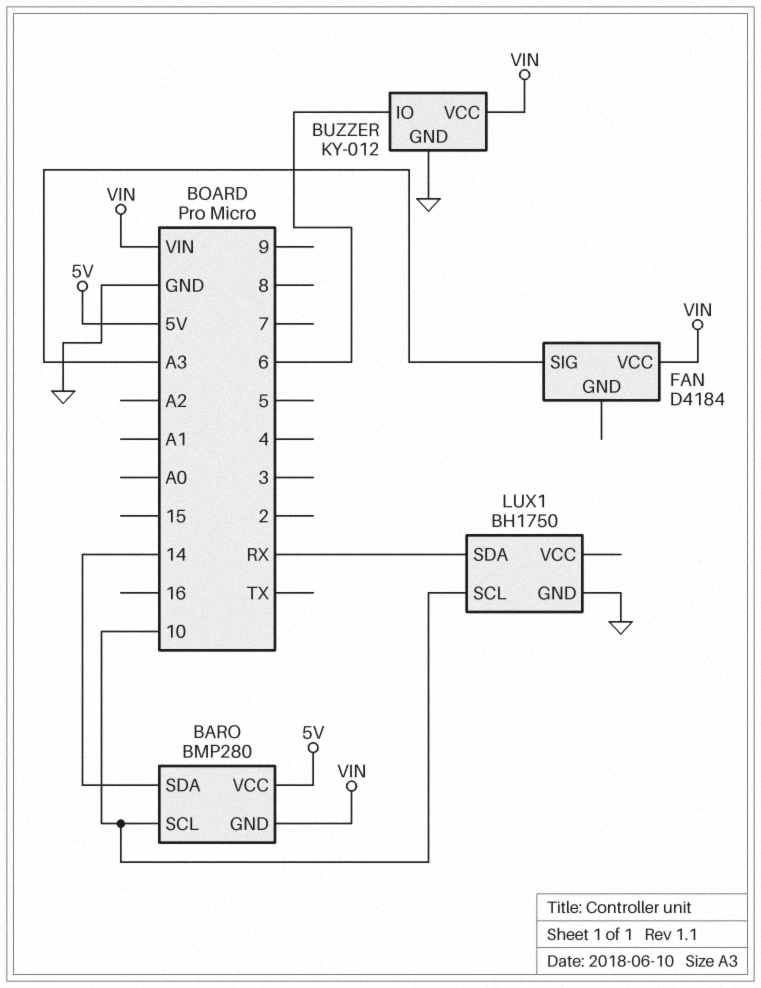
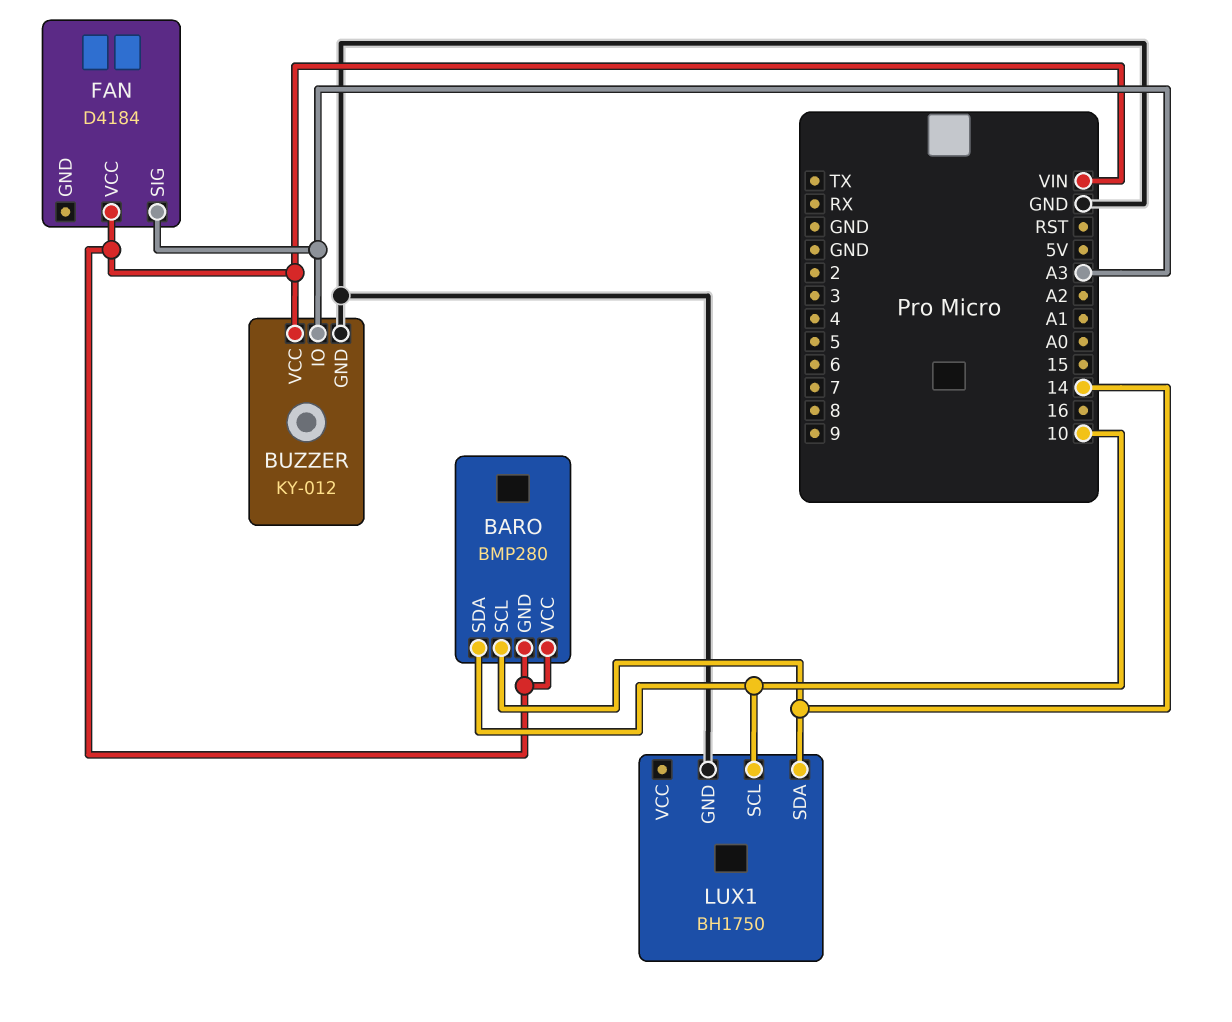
BARO pin SCL: 10 -> 14
BARO pin SDA: 14 -> 10
BARO pin VCC: 5V -> VIN
BUZZER pin IO: 6 -> A3
LUX1 pin SDA: RX -> 14

